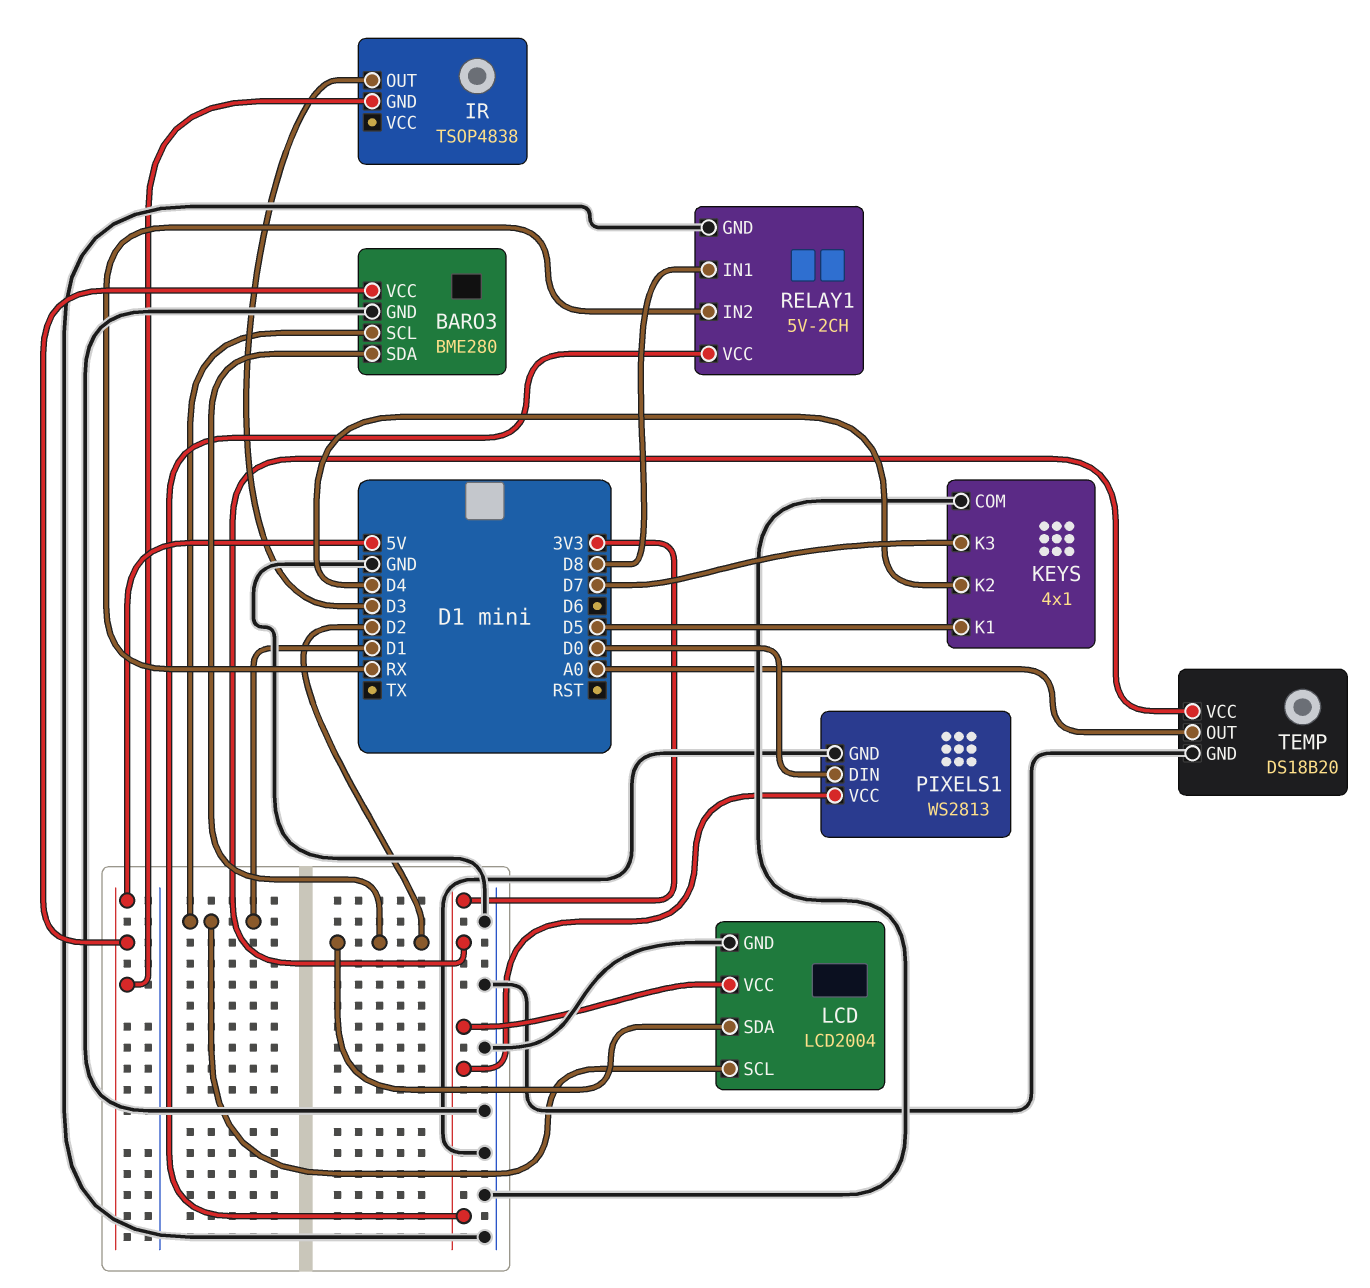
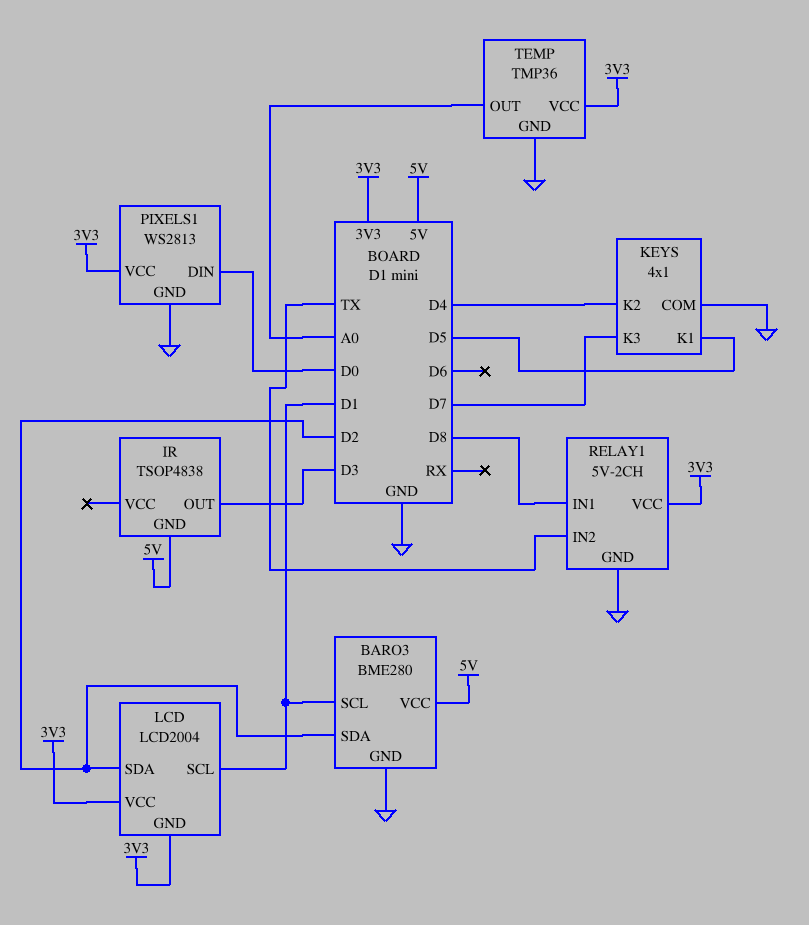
LCD pin GND: GND -> 3V3
RELAY1 pin IN2: RX -> TX
TEMP: DS18B20 -> TMP36

